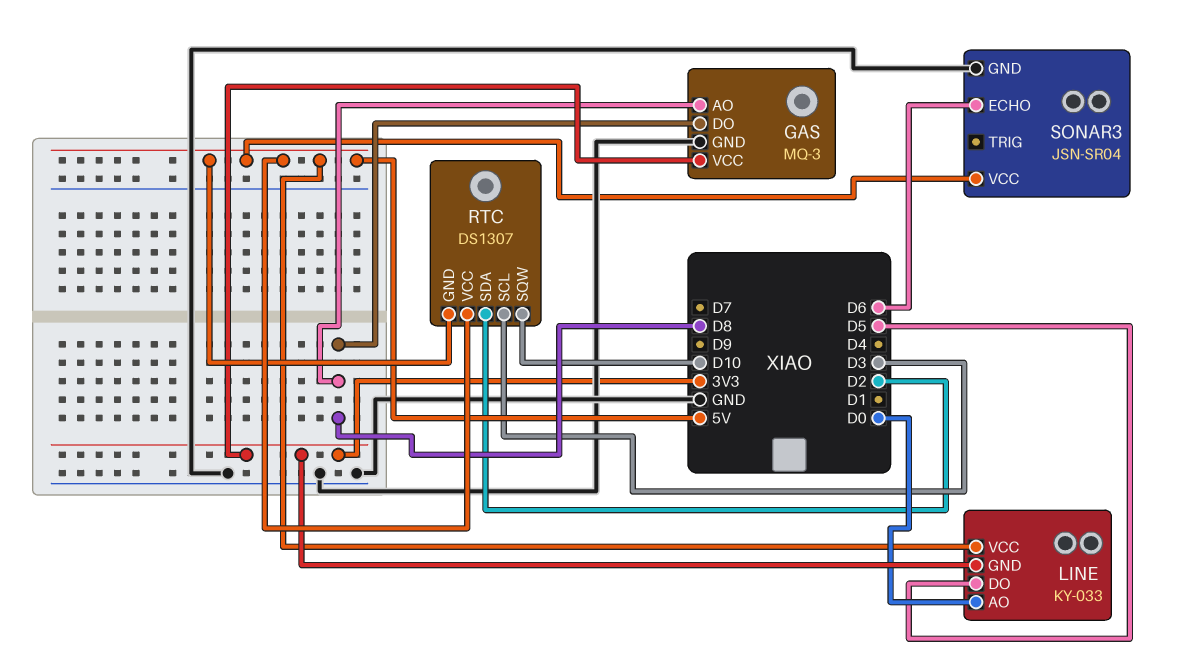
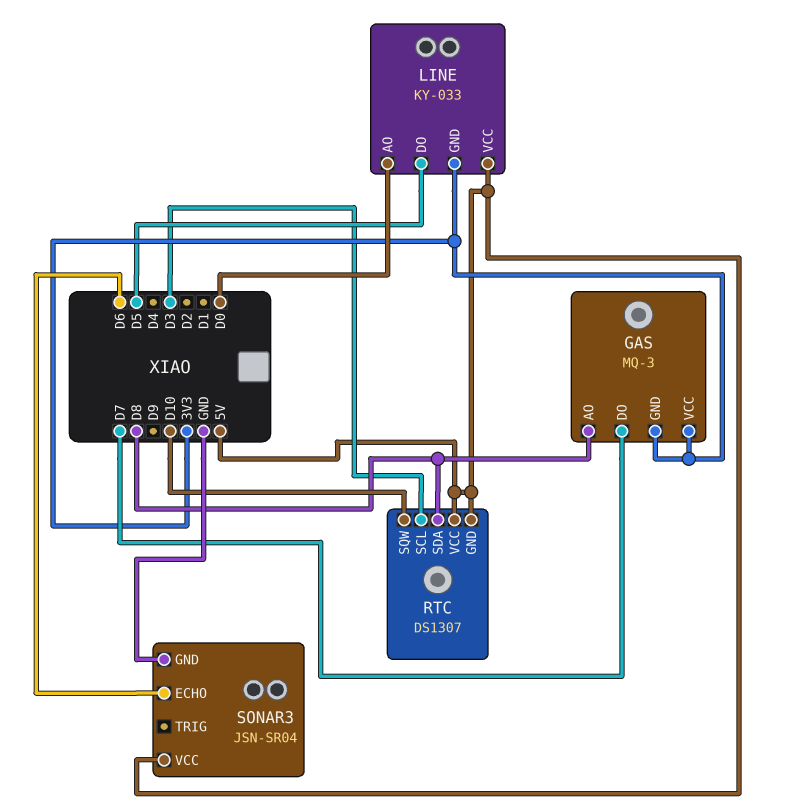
GAS pin DO: D8 -> D7
GAS pin GND: GND -> 3V3
RTC pin SDA: D2 -> D8

